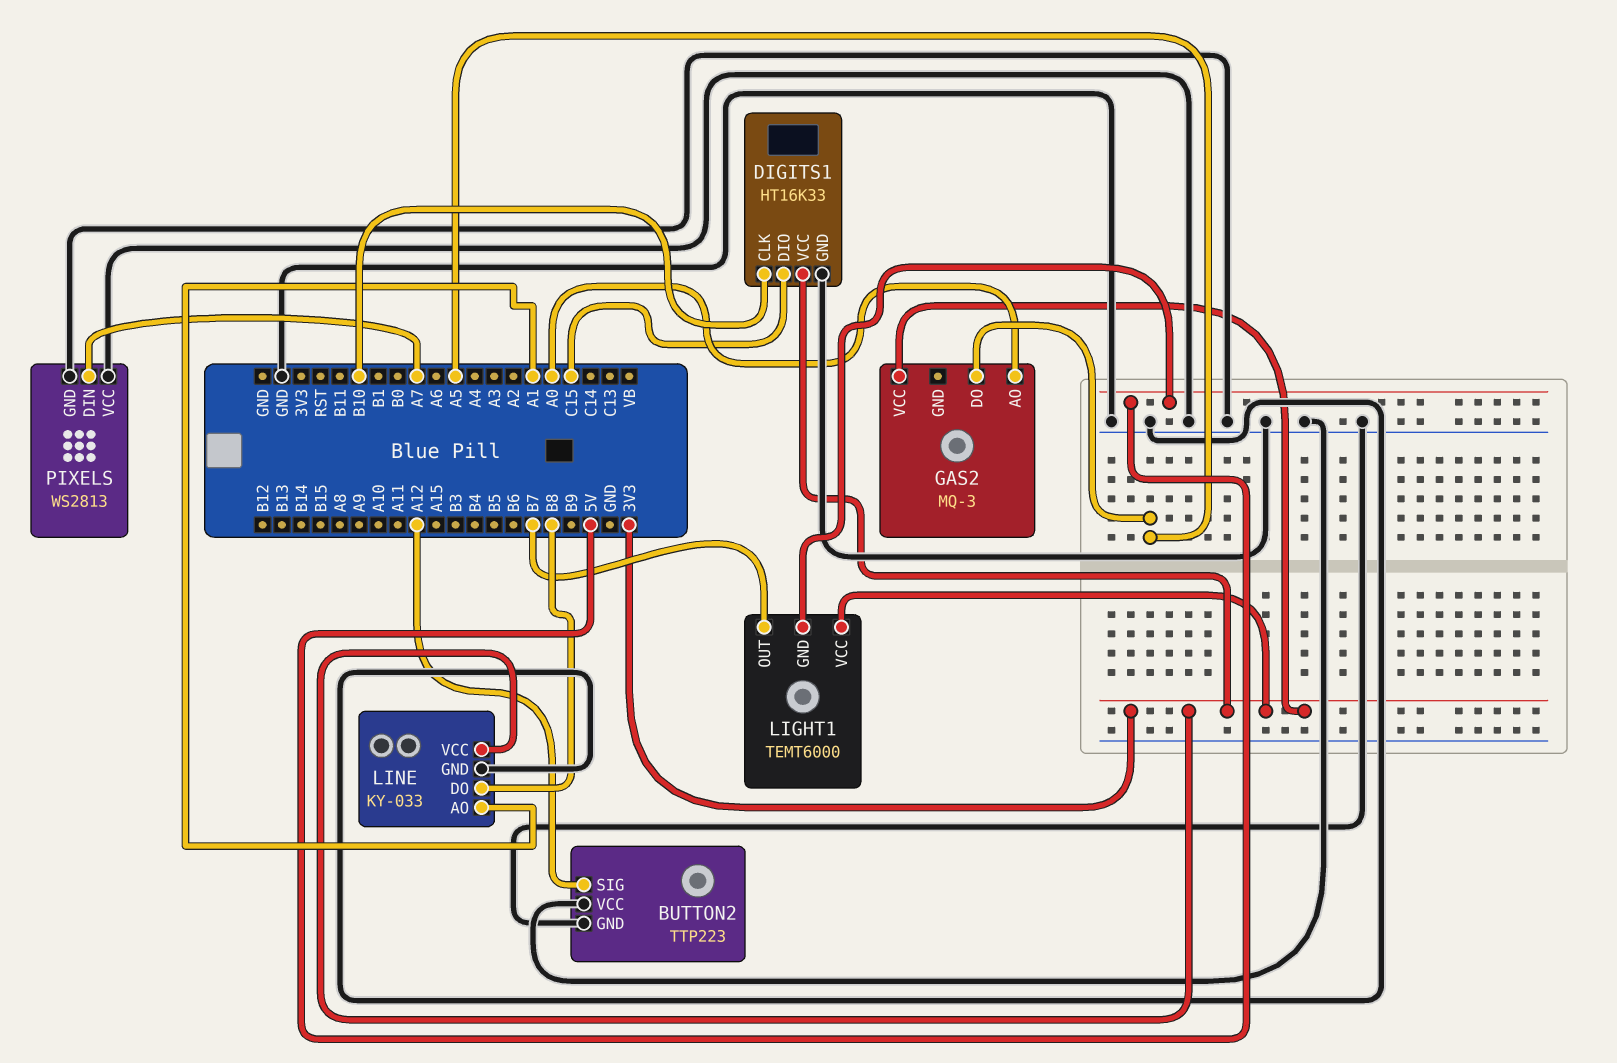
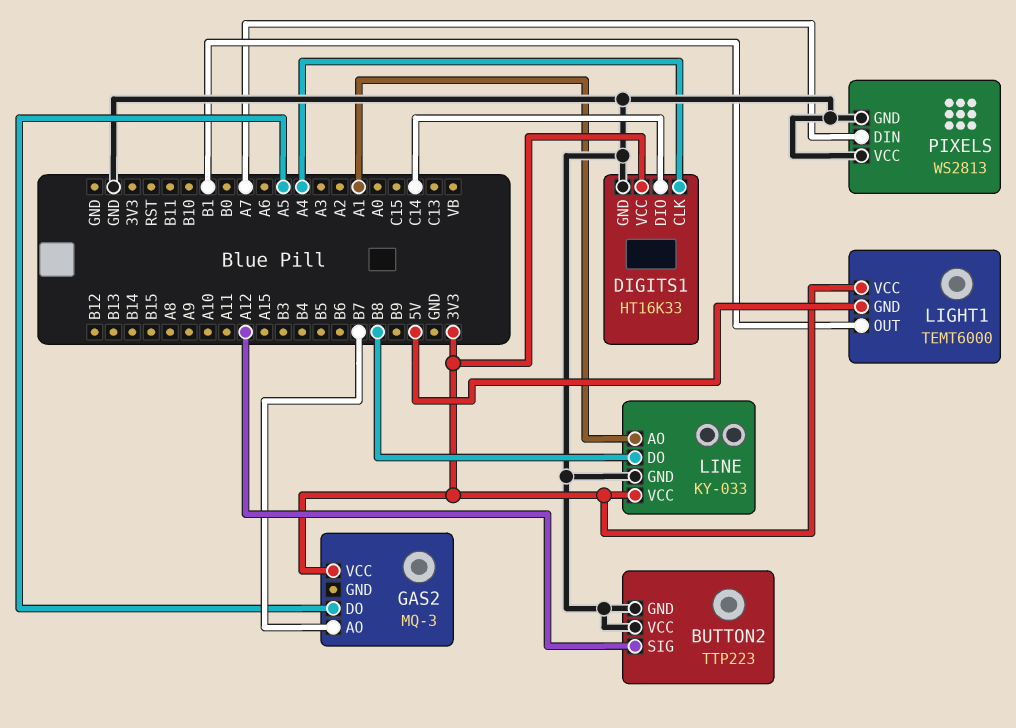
DIGITS1 pin CLK: B10 -> A4
DIGITS1 pin DIO: C15 -> C14
GAS2 pin AO: A0 -> B7
LIGHT1 pin OUT: B7 -> B1

